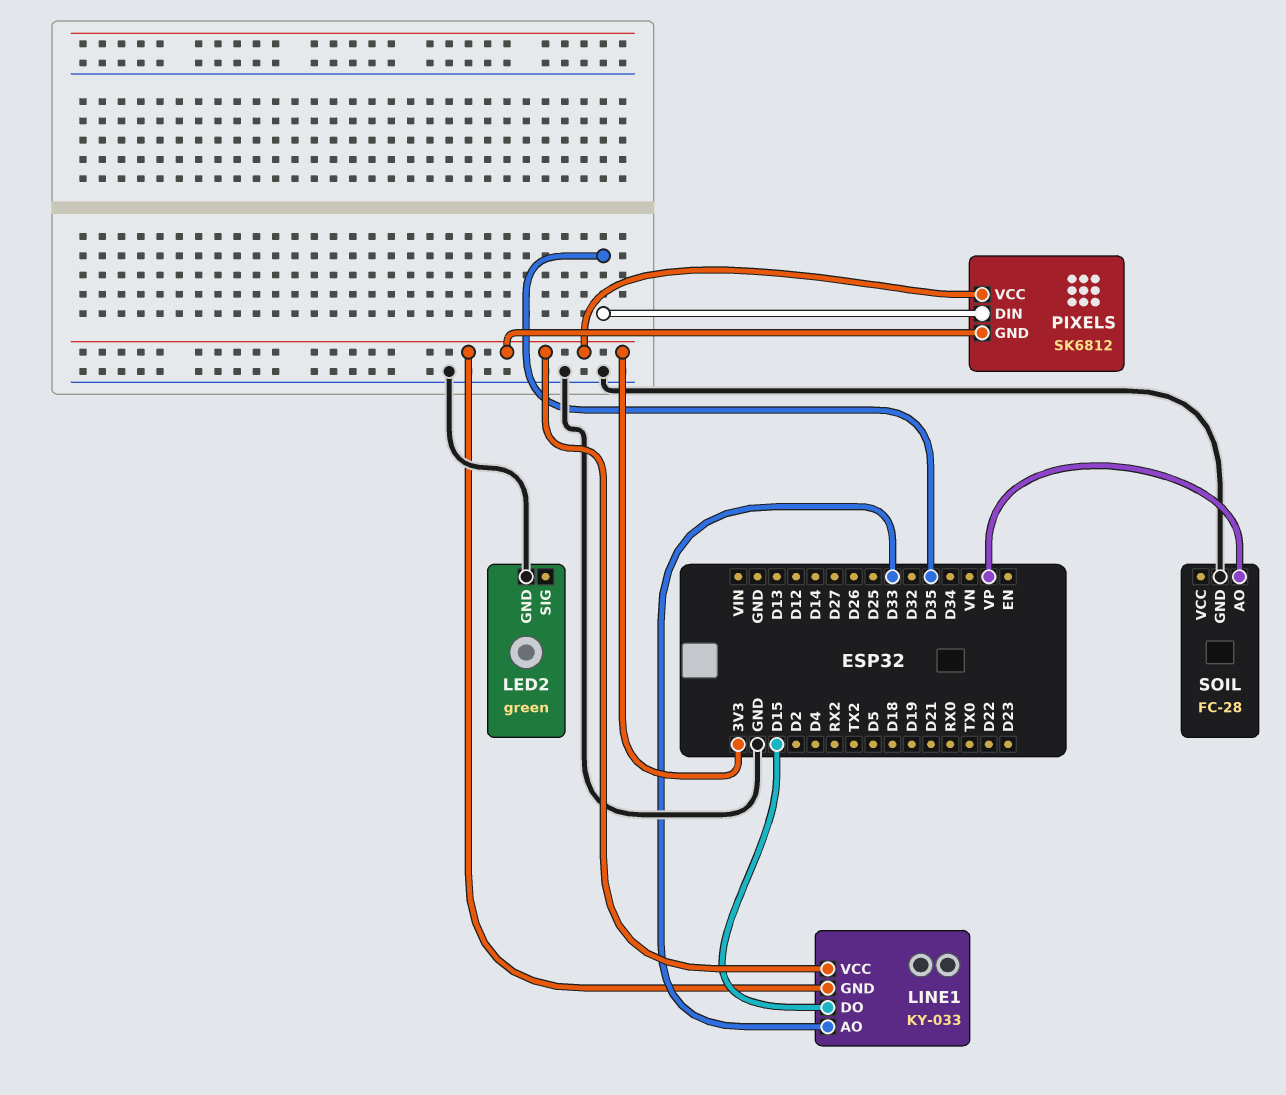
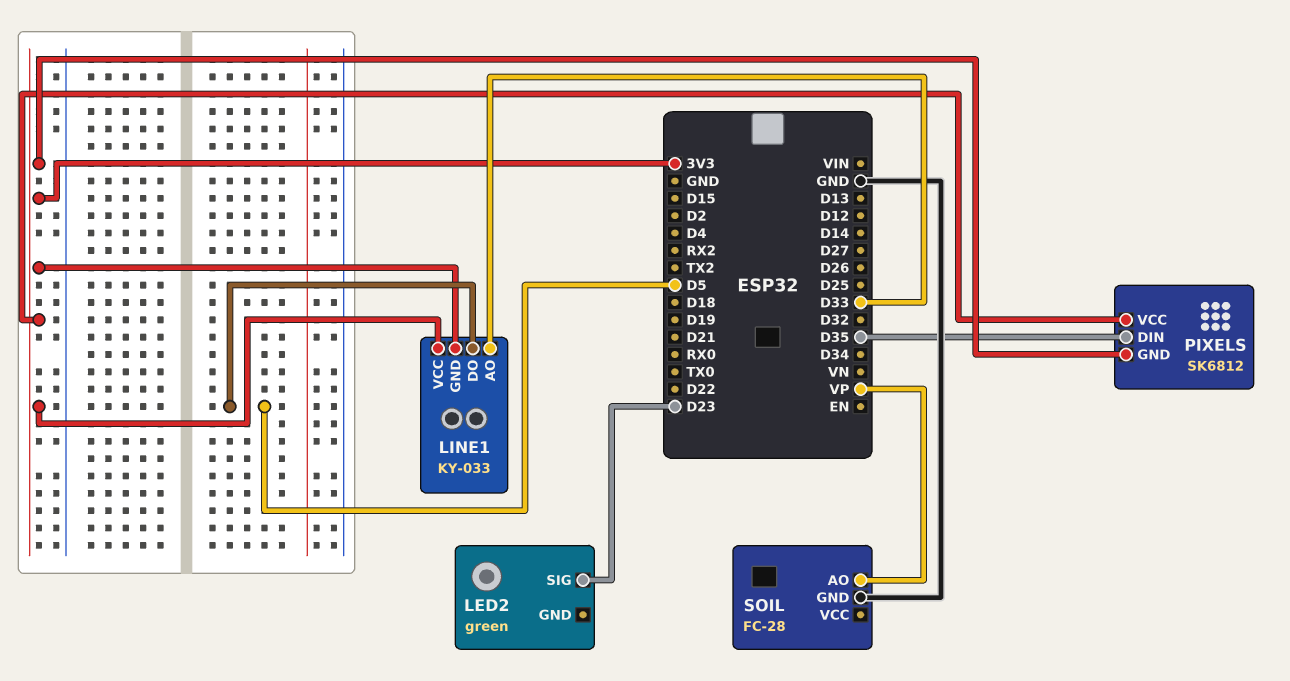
LED2 pin GND: GND -> none
LED2 pin SIG: none -> D23
LINE1 pin DO: D15 -> D5

